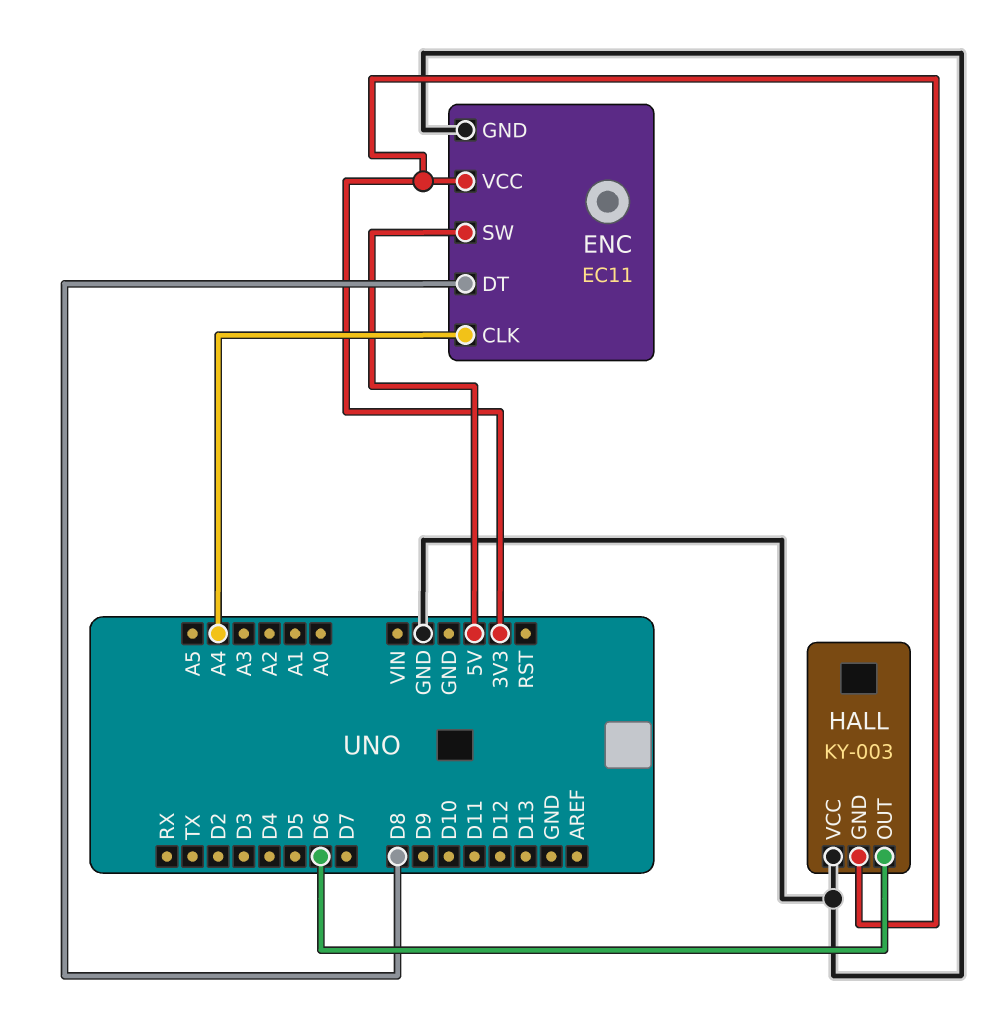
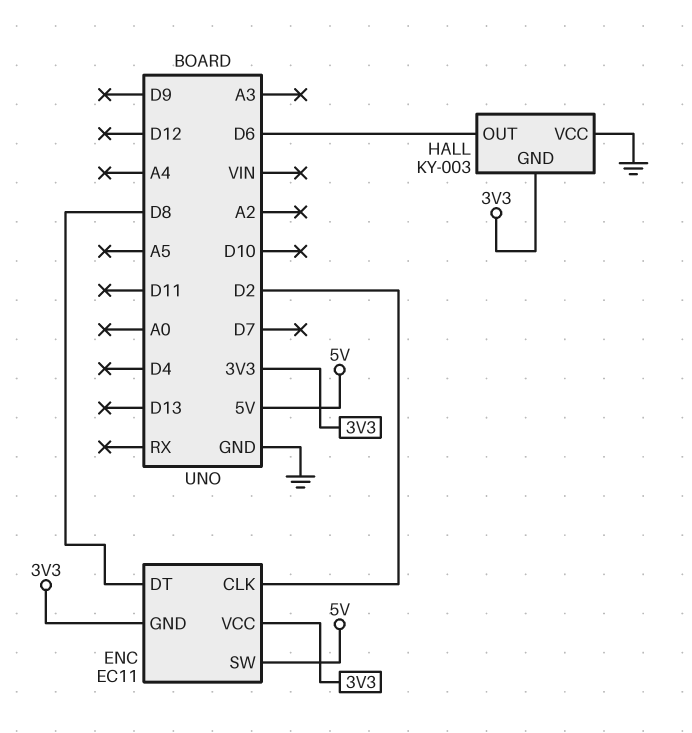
ENC pin CLK: A4 -> D2
ENC pin GND: GND -> 3V3

